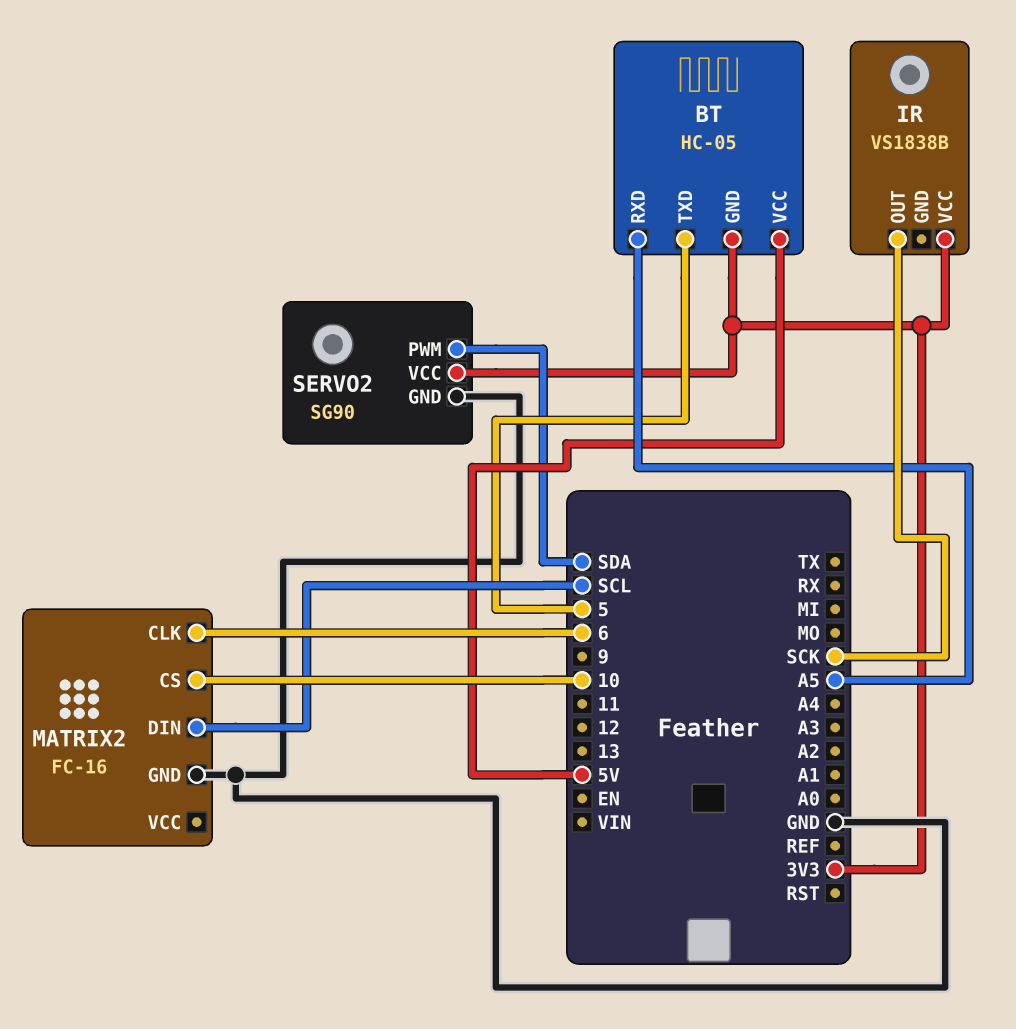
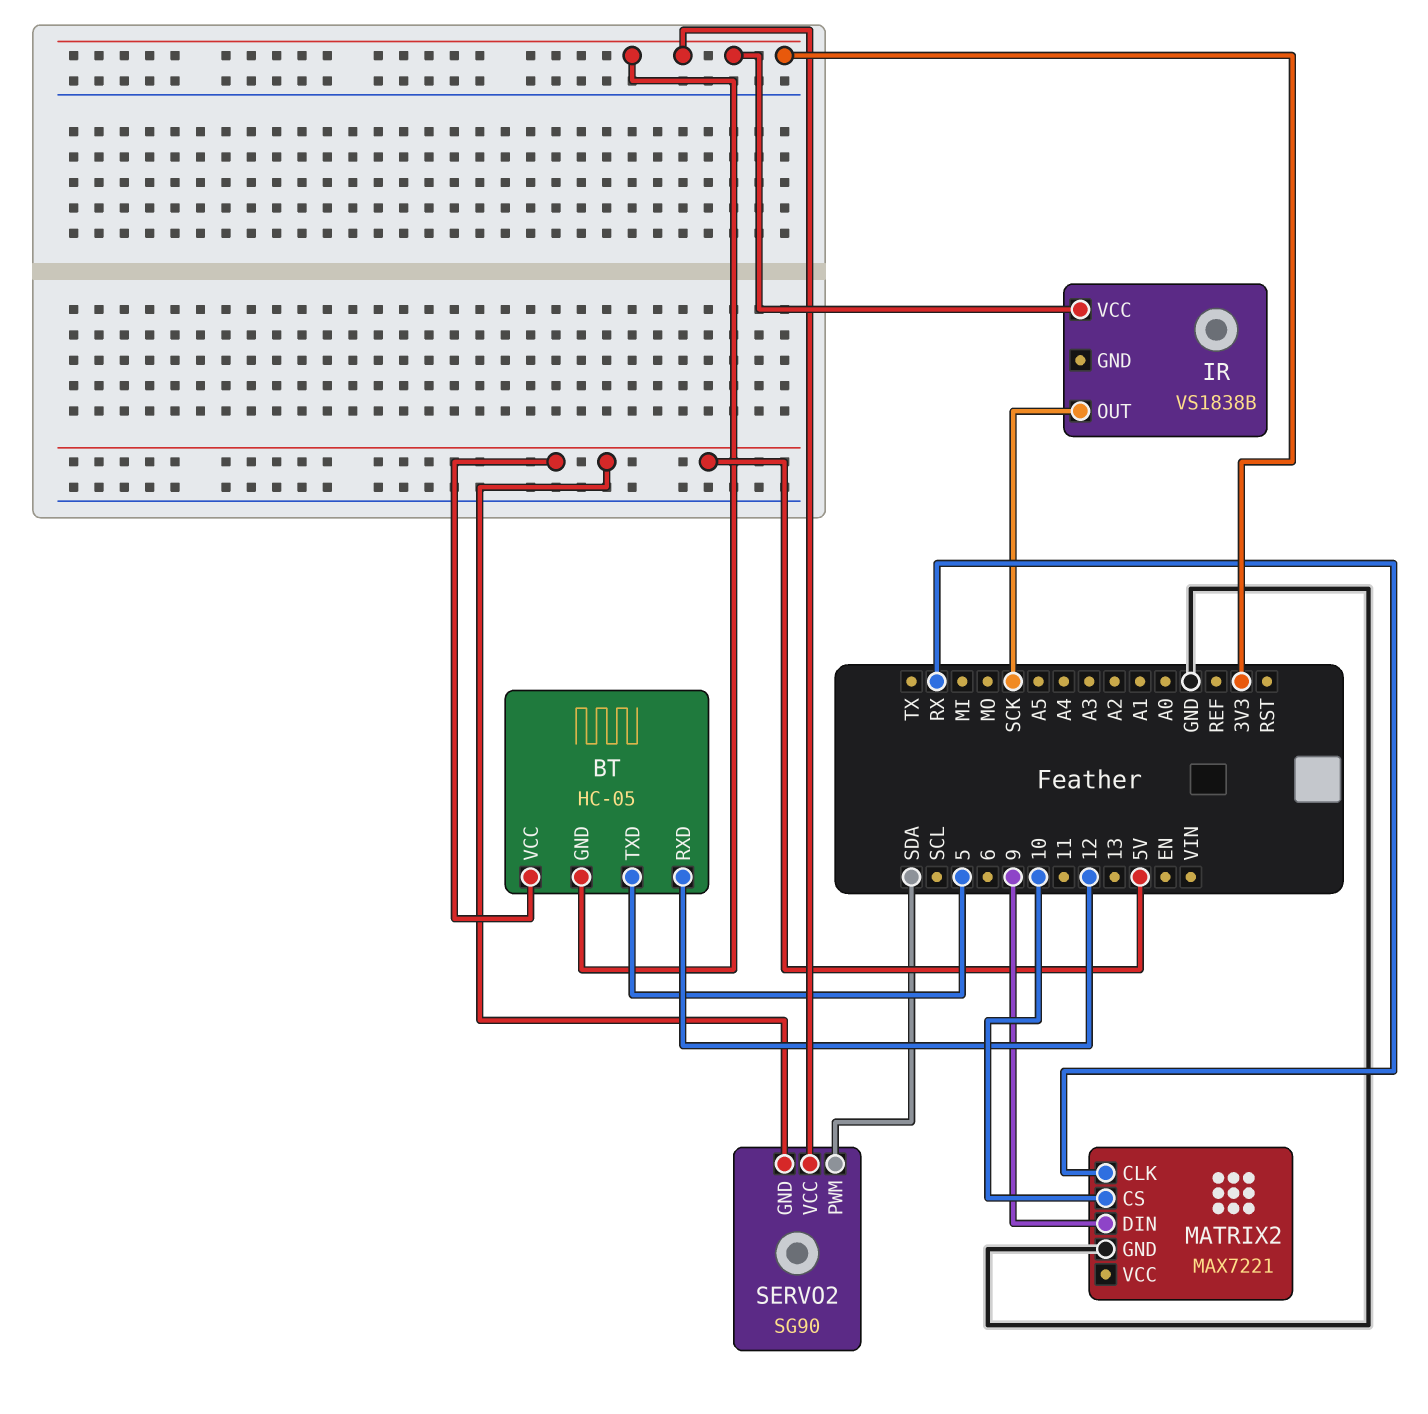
BT pin RXD: A5 -> 12
MATRIX2: FC-16 -> MAX7221
MATRIX2 pin CLK: 6 -> RX
MATRIX2 pin DIN: SCL -> 9
SERVO2 pin GND: GND -> 5V

